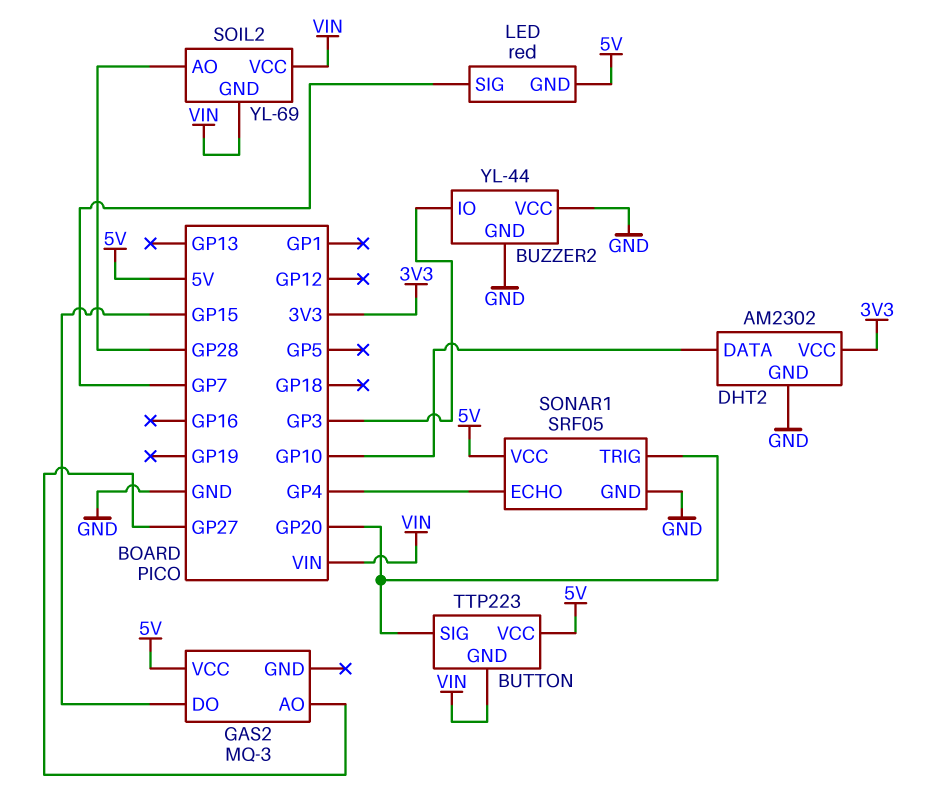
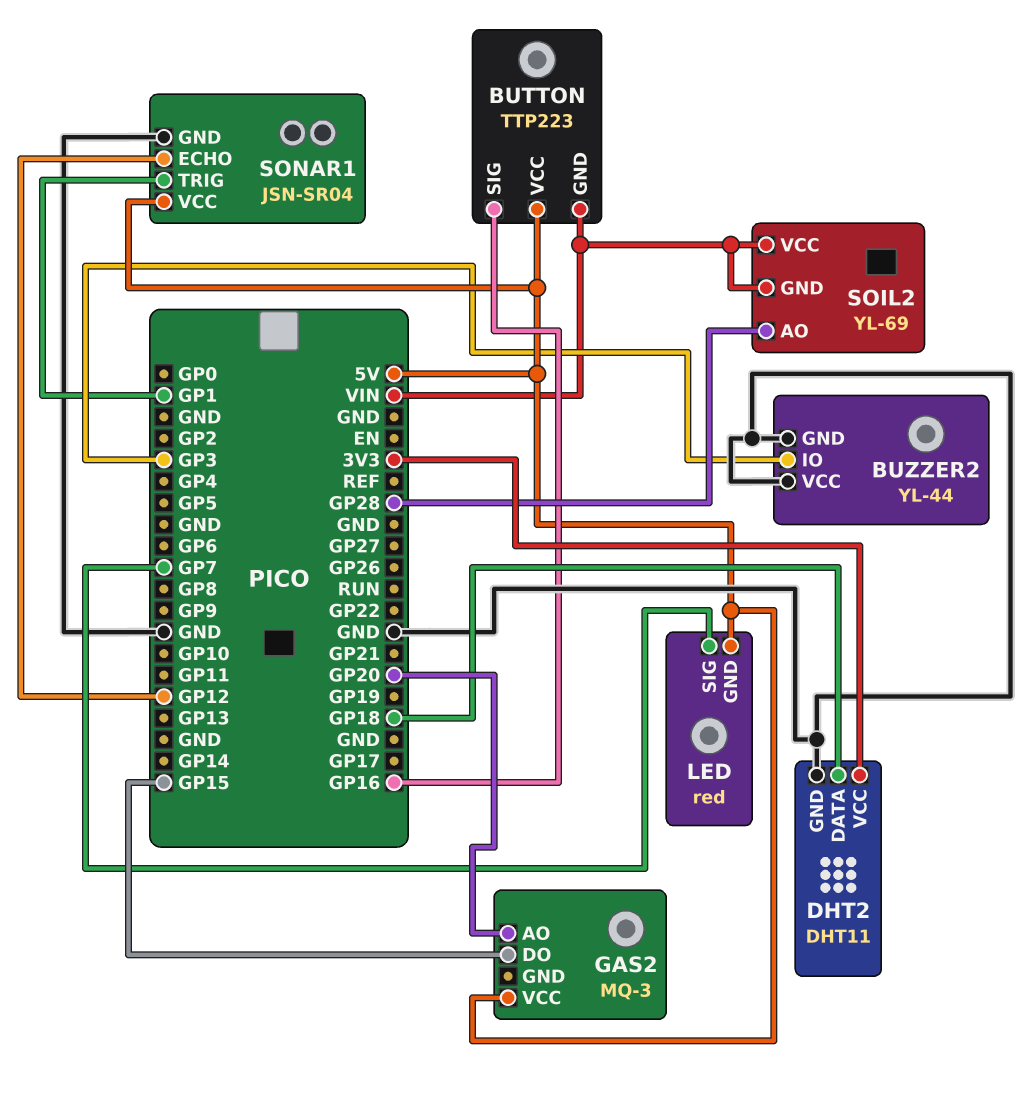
BUTTON pin SIG: GP20 -> GP16
DHT2: AM2302 -> DHT11
DHT2 pin DATA: GP10 -> GP18
GAS2 pin AO: GP27 -> GP20
SONAR1: SRF05 -> JSN-SR04
SONAR1 pin ECHO: GP4 -> GP12
SONAR1 pin TRIG: GP20 -> GP1

